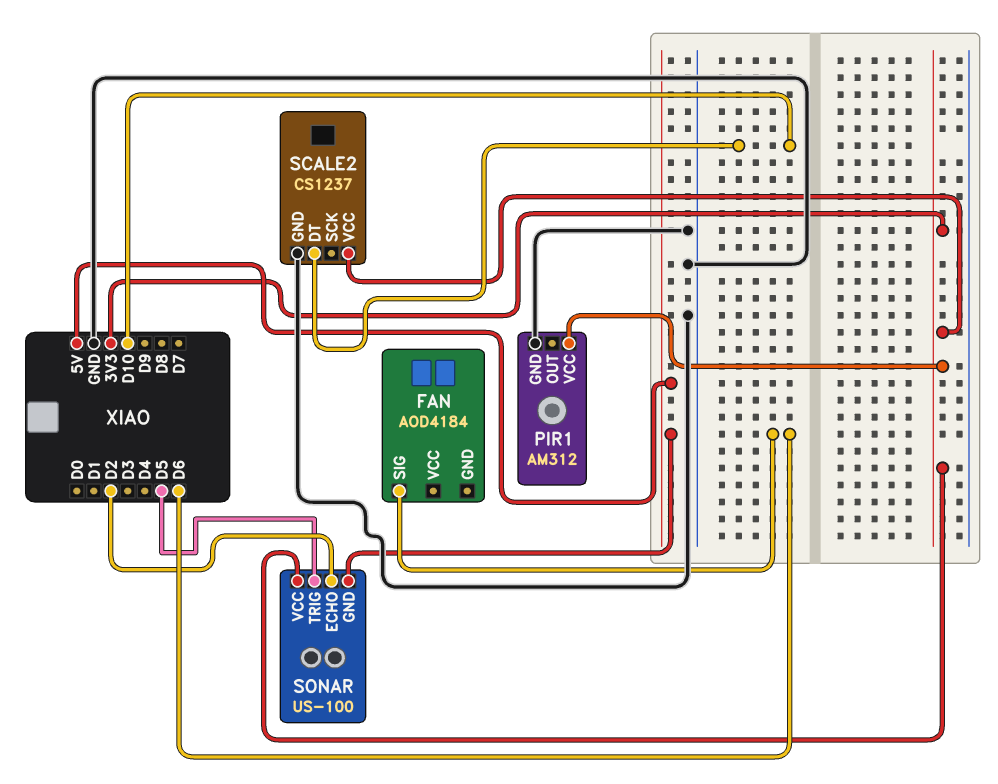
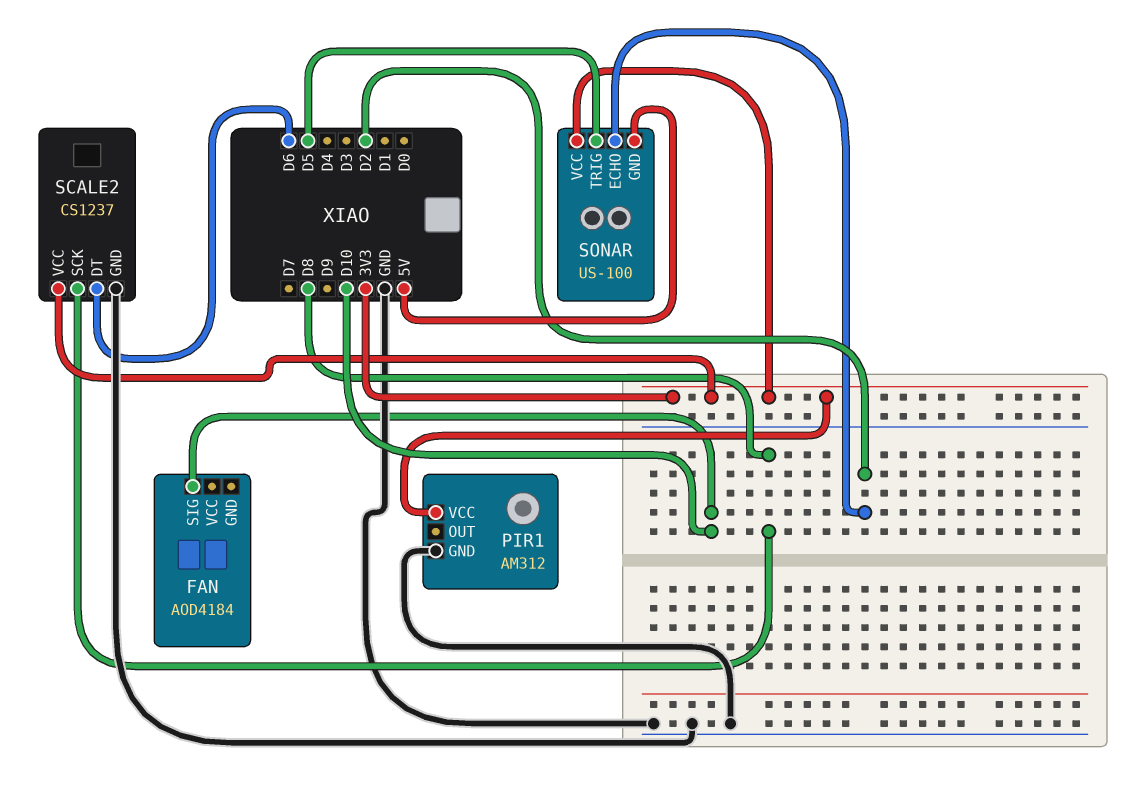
FAN pin SIG: D6 -> D10
SCALE2 pin DT: D10 -> D6
SCALE2 pin SCK: none -> D8

